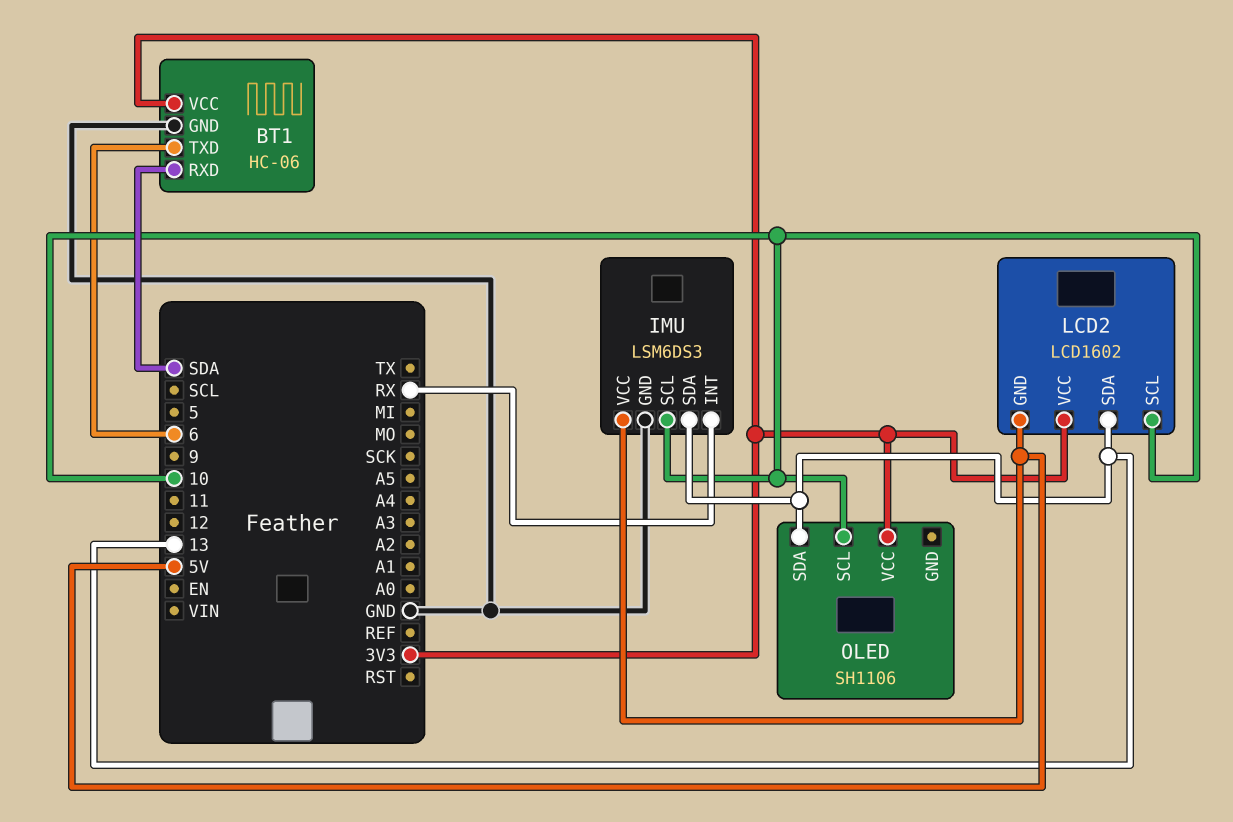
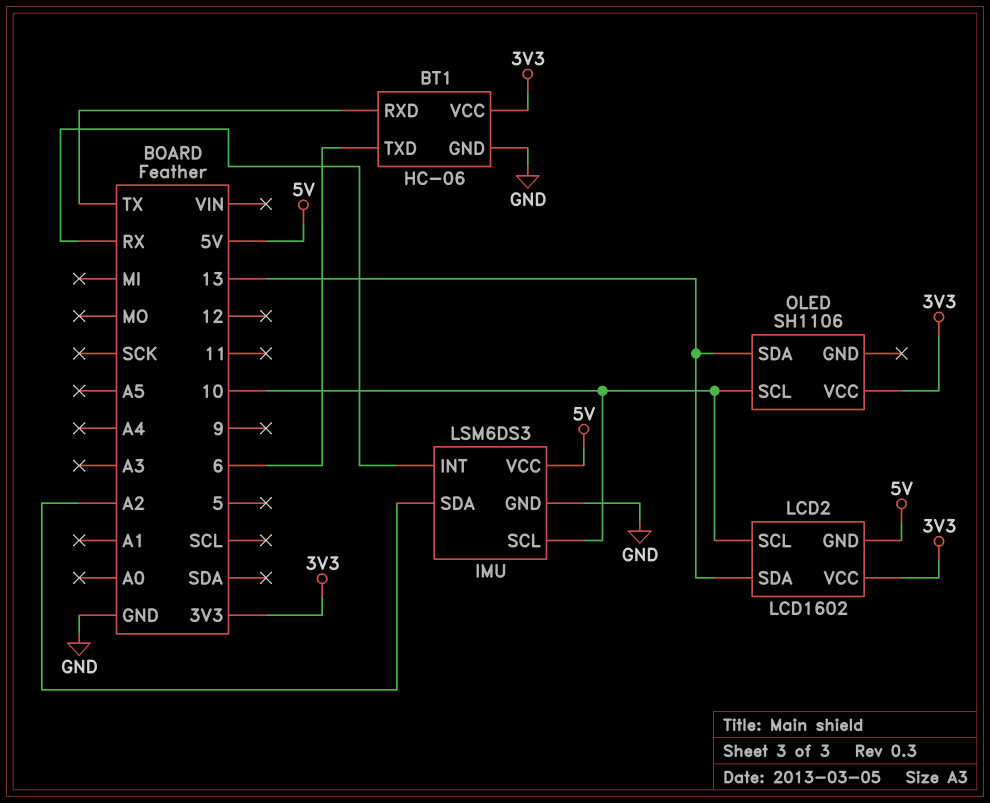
BT1 pin RXD: SDA -> TX
IMU pin SDA: 13 -> A2

